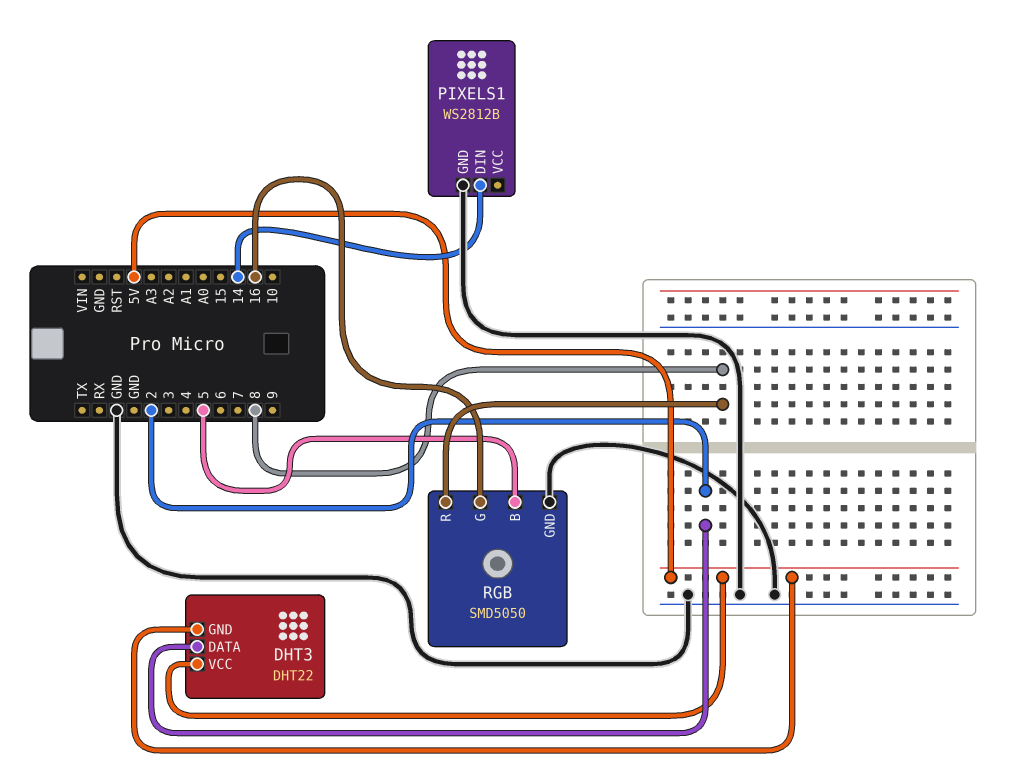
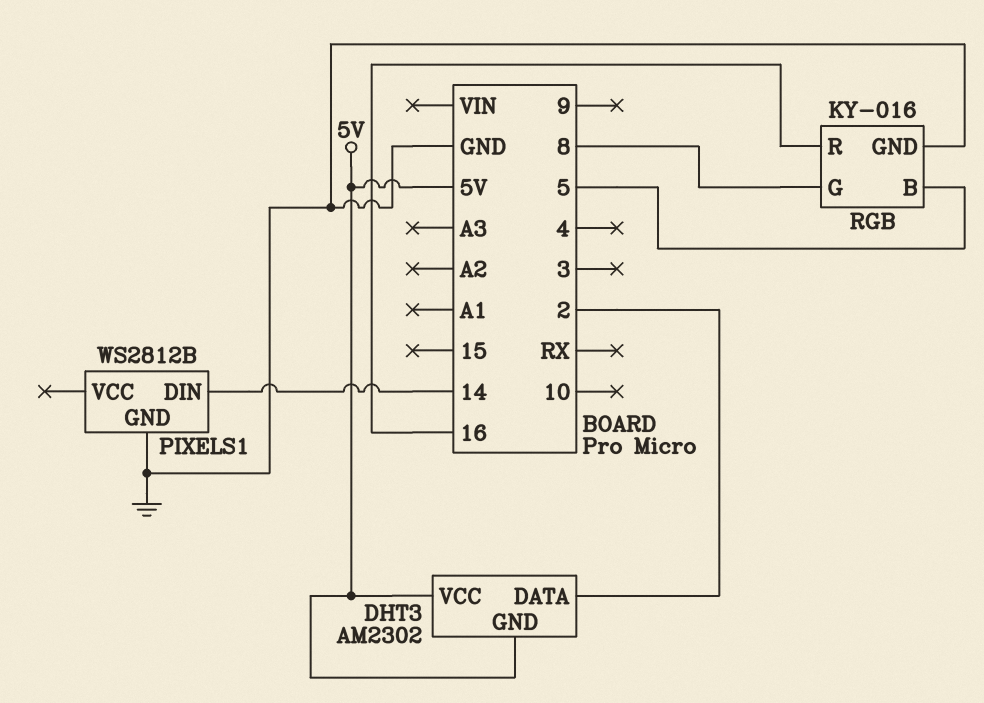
DHT3: DHT22 -> AM2302
RGB: SMD5050 -> KY-016
RGB pin G: 16 -> 8
RGB pin R: 8 -> 16

